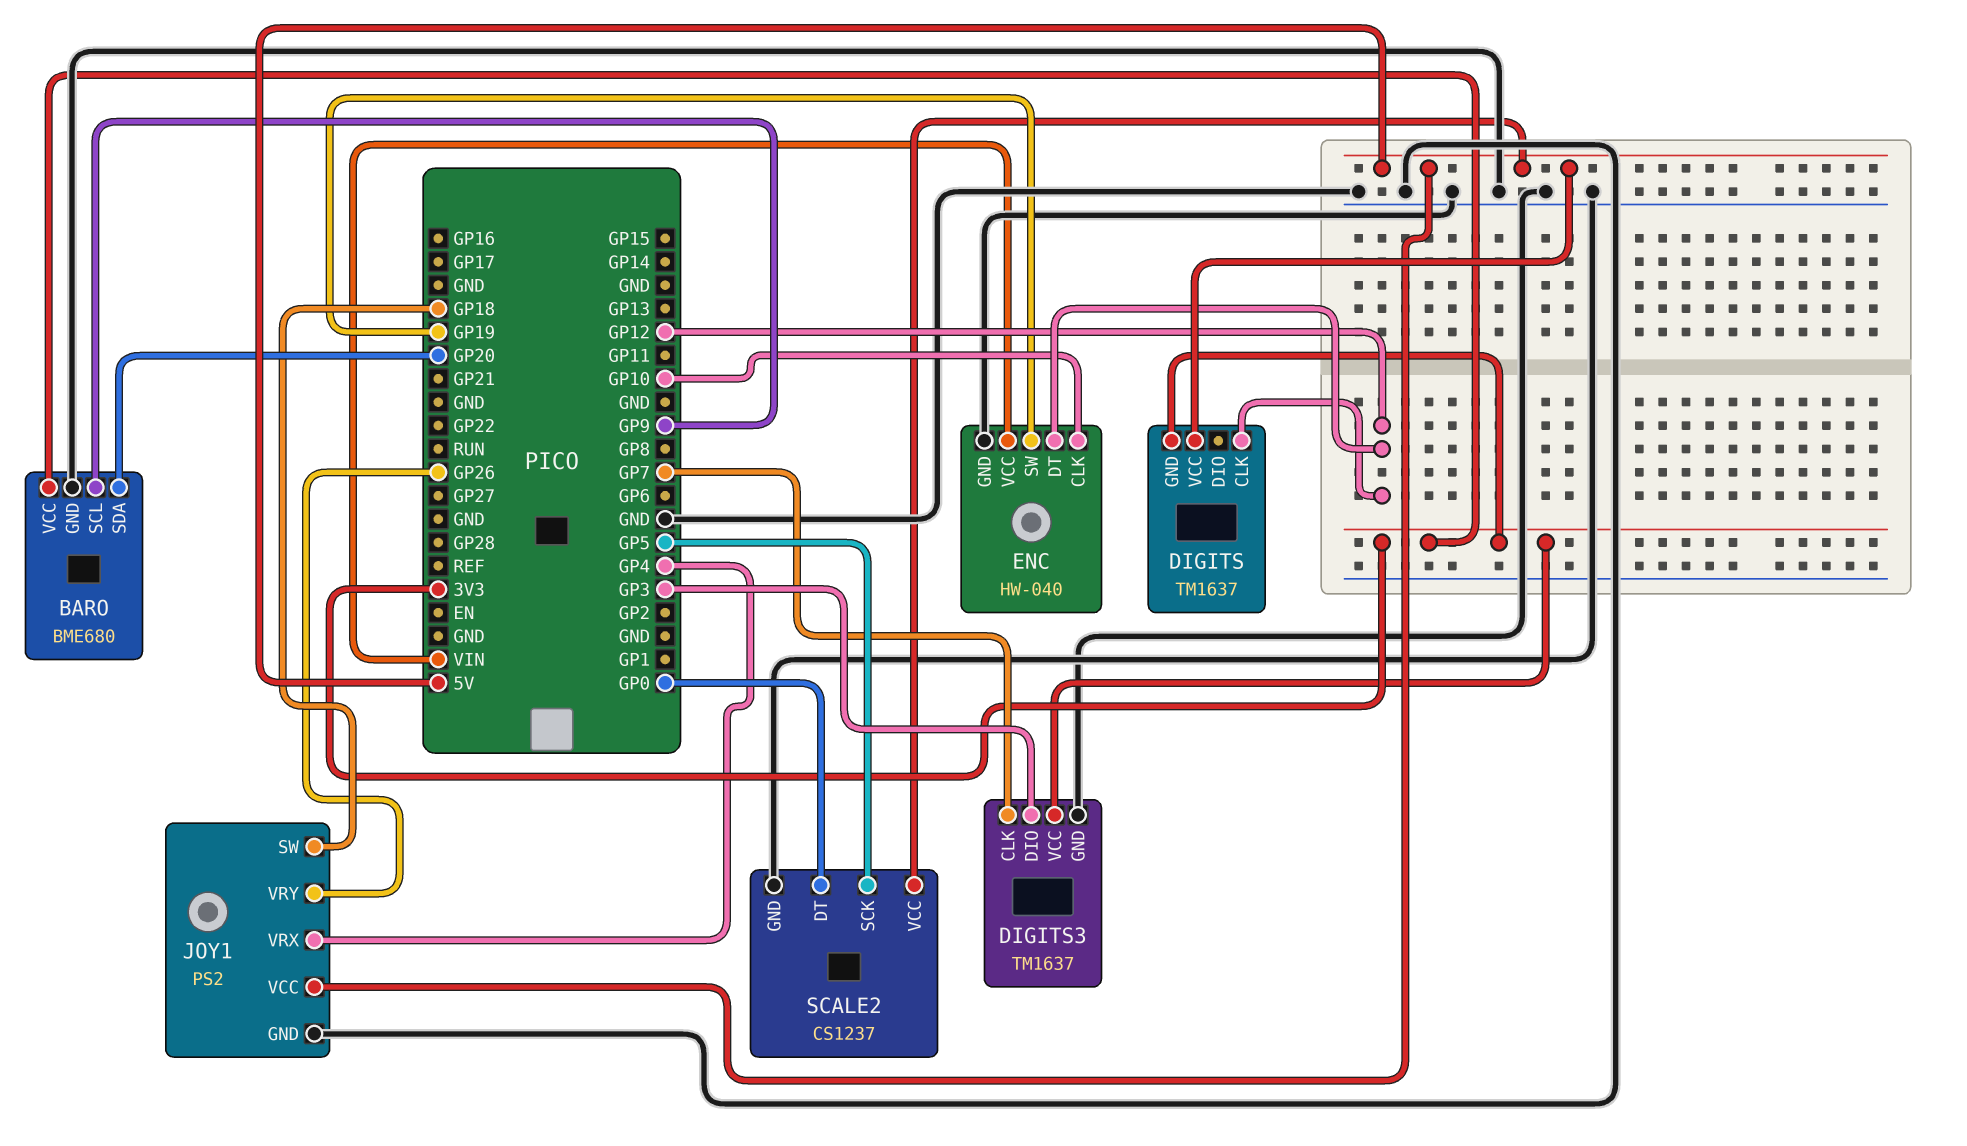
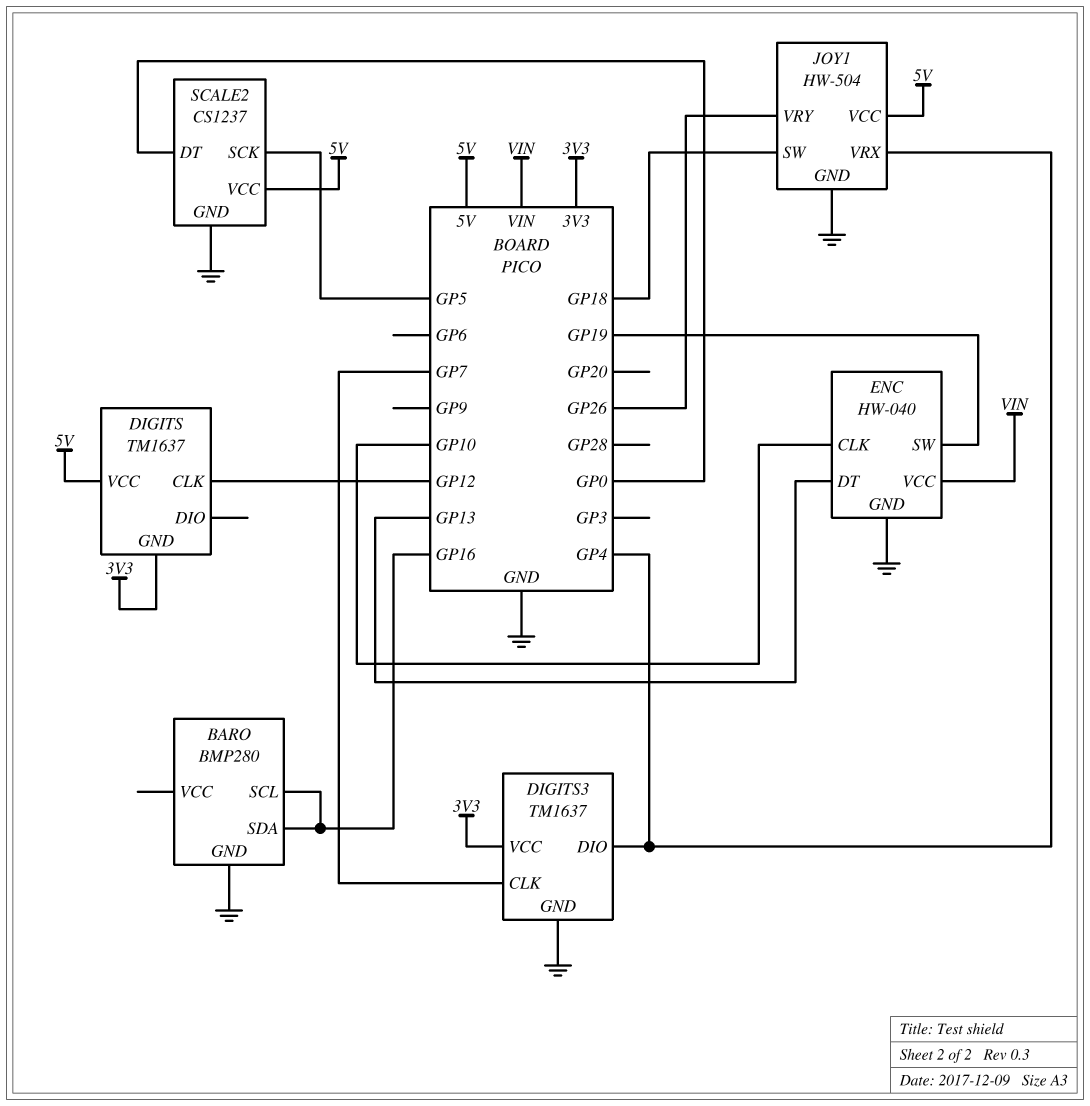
BARO: BME680 -> BMP280
BARO pin SCL: GP9 -> GP16
BARO pin SDA: GP20 -> GP16
BARO pin VCC: 3V3 -> none
DIGITS3 pin DIO: GP3 -> GP4
ENC pin DT: GP12 -> GP13
JOY1: PS2 -> HW-504

